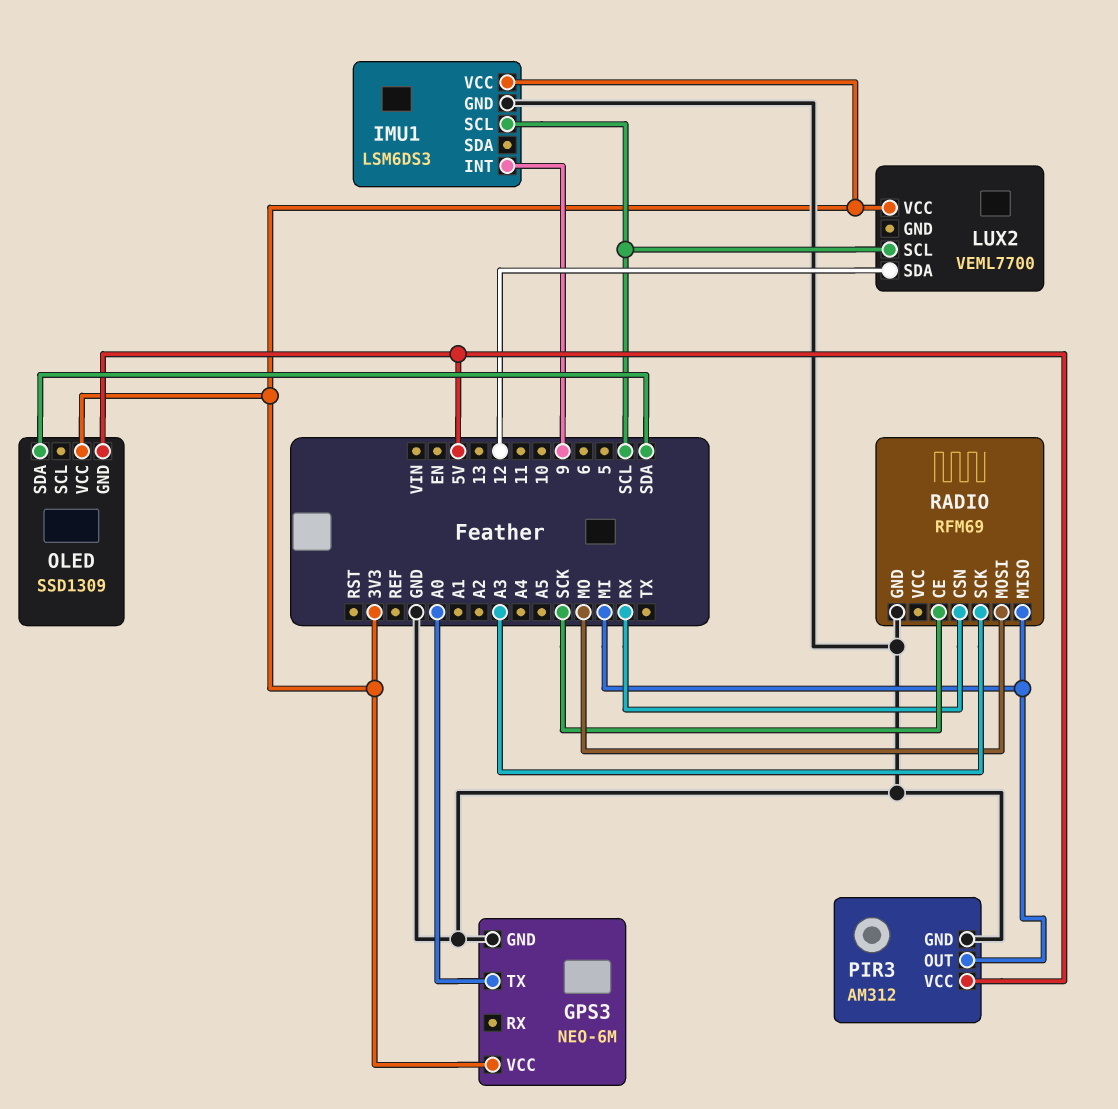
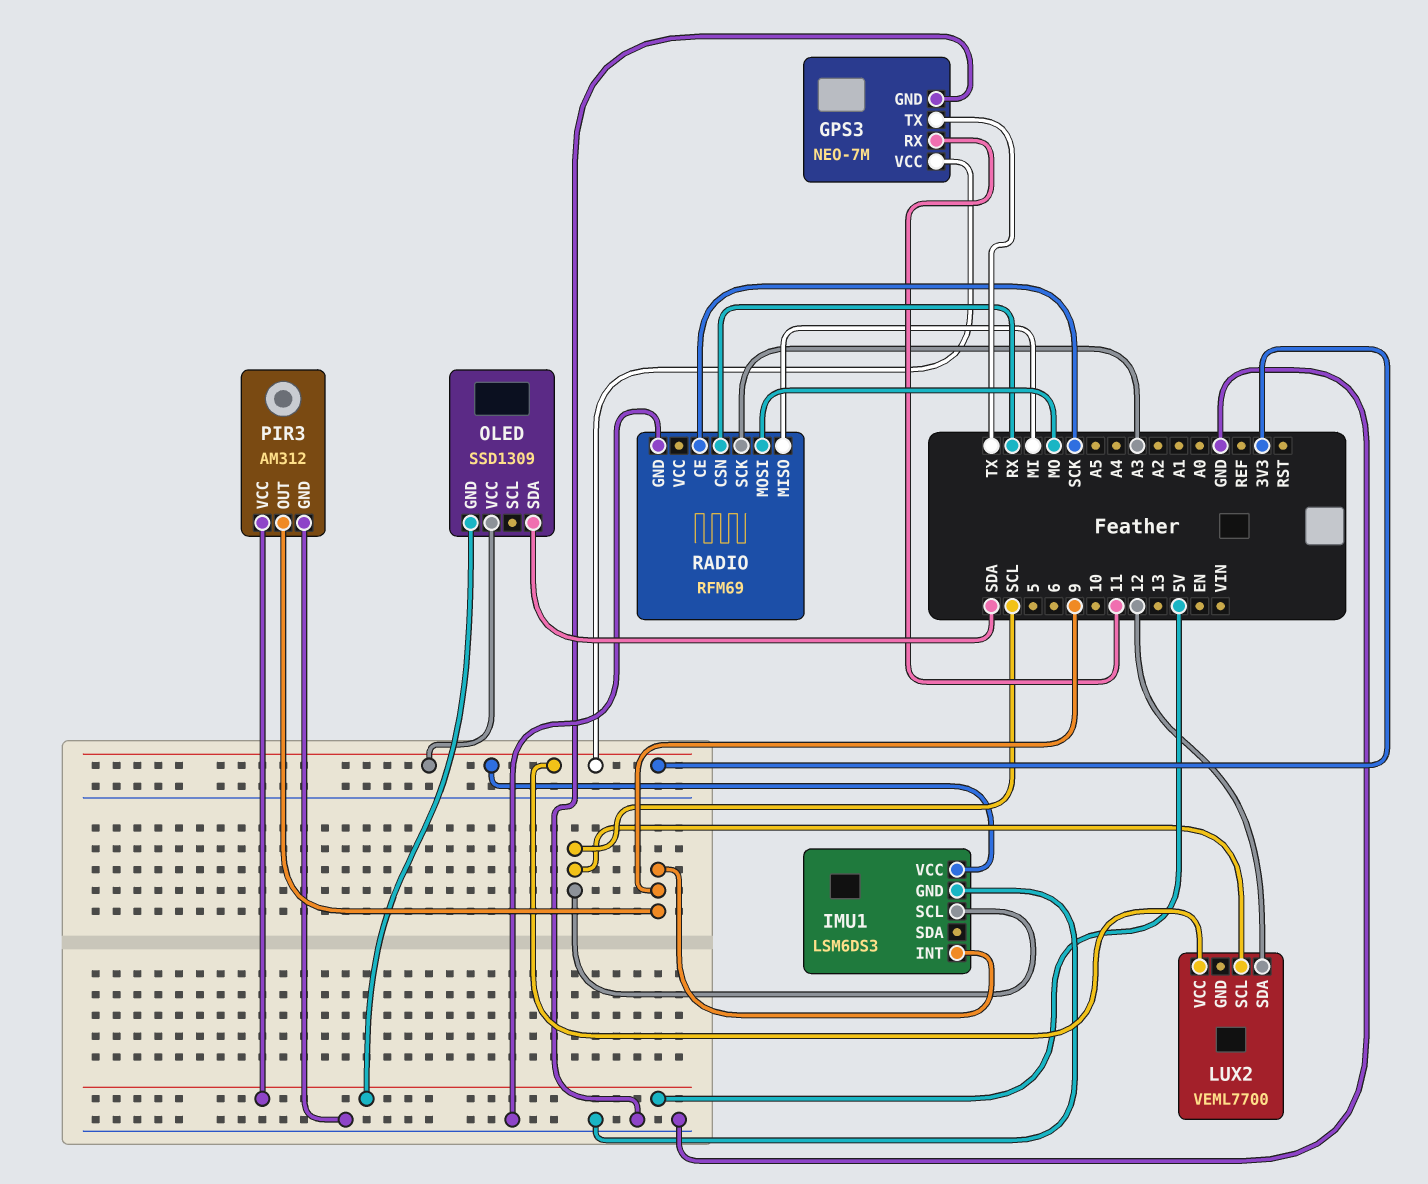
GPS3: NEO-6M -> NEO-7M
GPS3 pin RX: none -> 11
GPS3 pin TX: A0 -> TX
PIR3 pin OUT: MI -> 9

